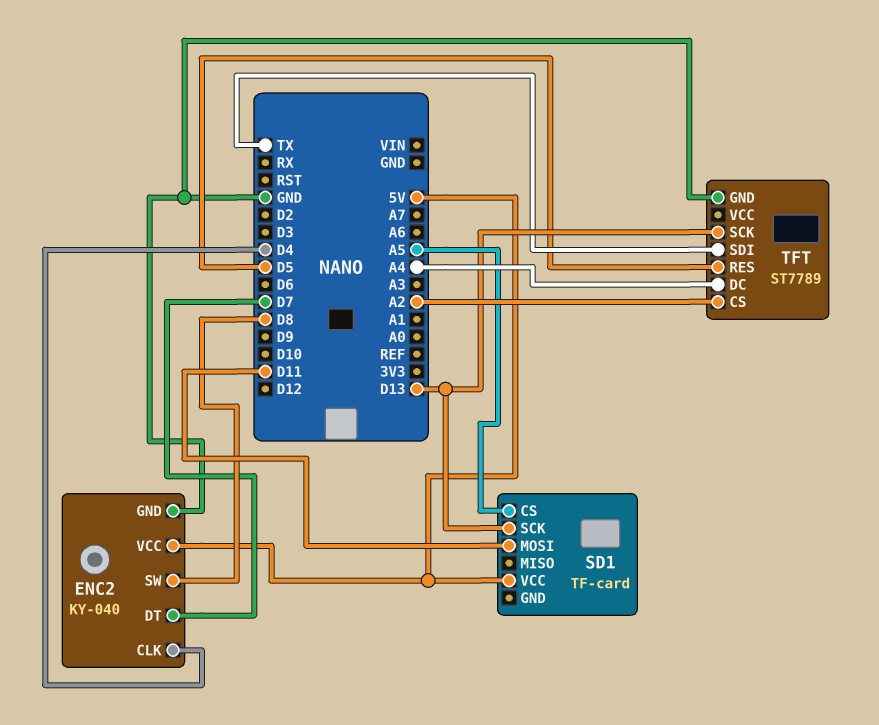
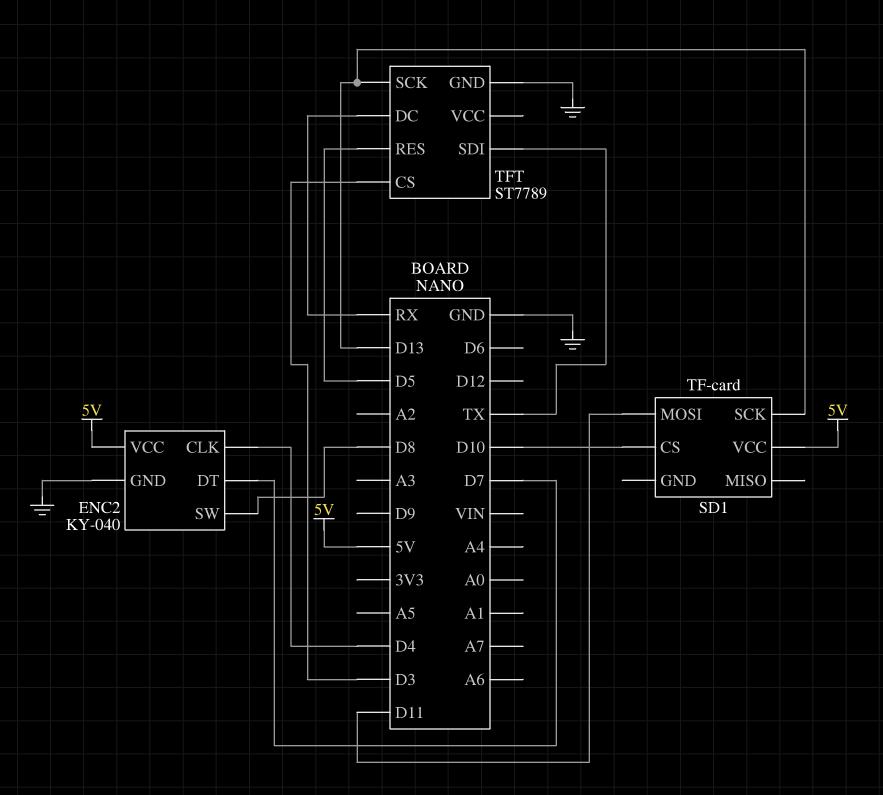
SD1 pin CS: A5 -> D10
TFT pin CS: A2 -> D3
TFT pin DC: A4 -> RX

